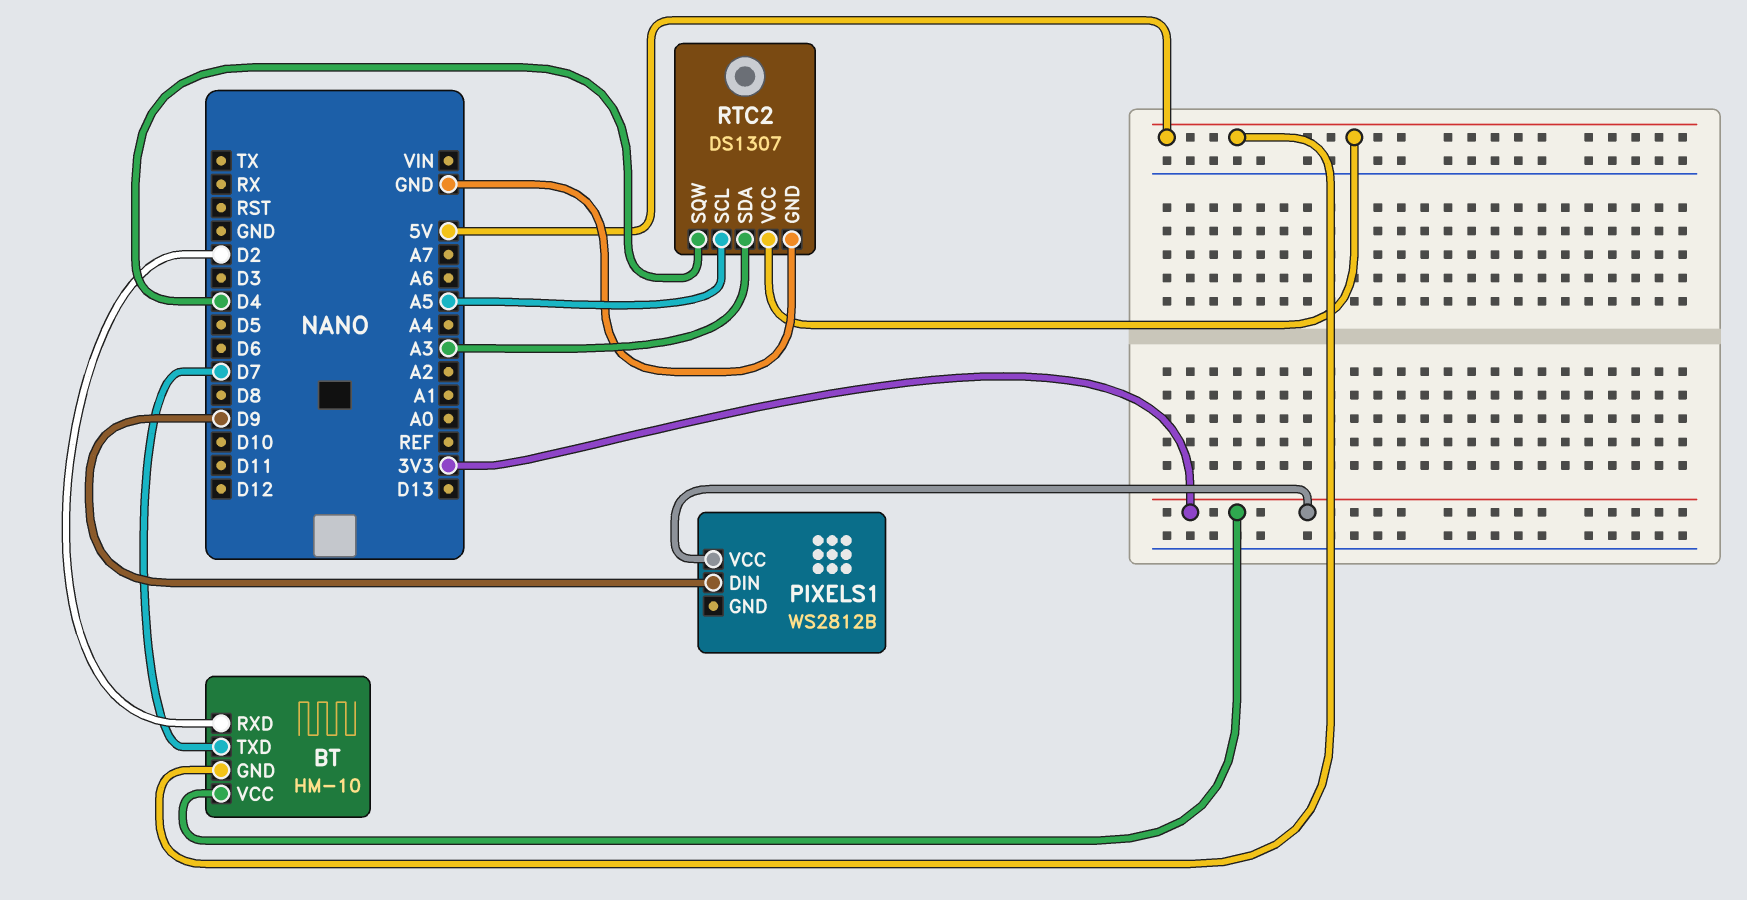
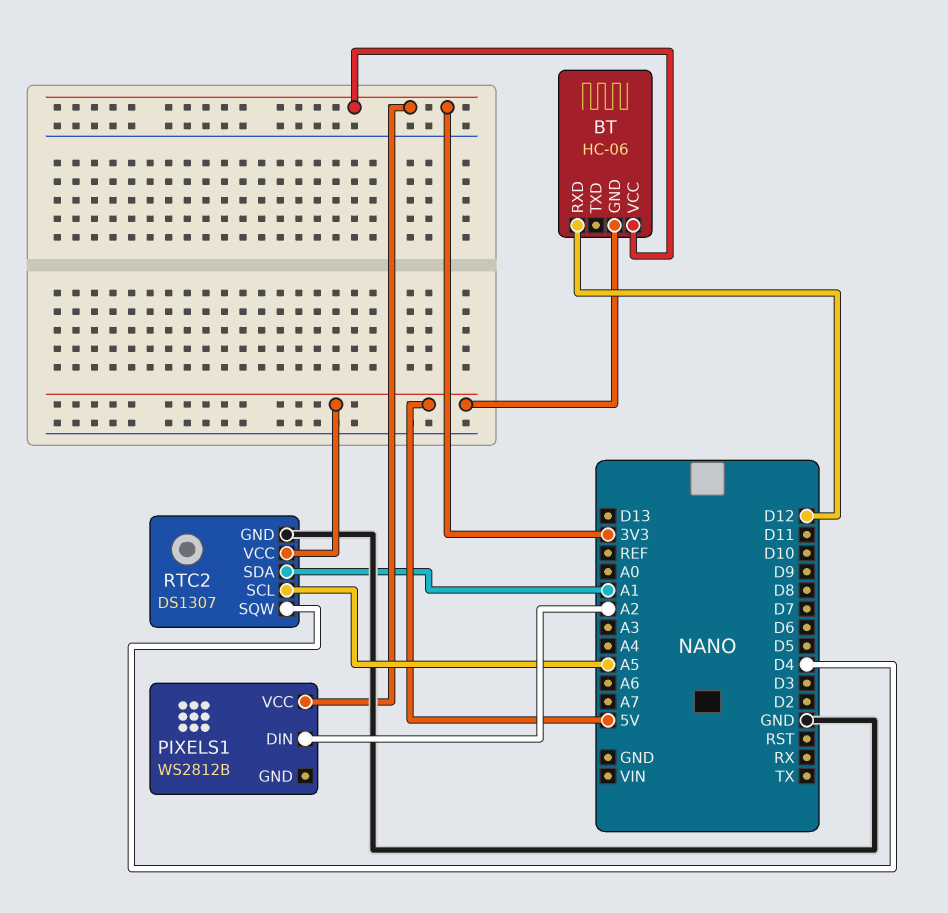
BT: HM-10 -> HC-06
BT pin RXD: D2 -> D12
BT pin TXD: D7 -> none
PIXELS1 pin DIN: D9 -> A2
RTC2 pin SDA: A3 -> A1

